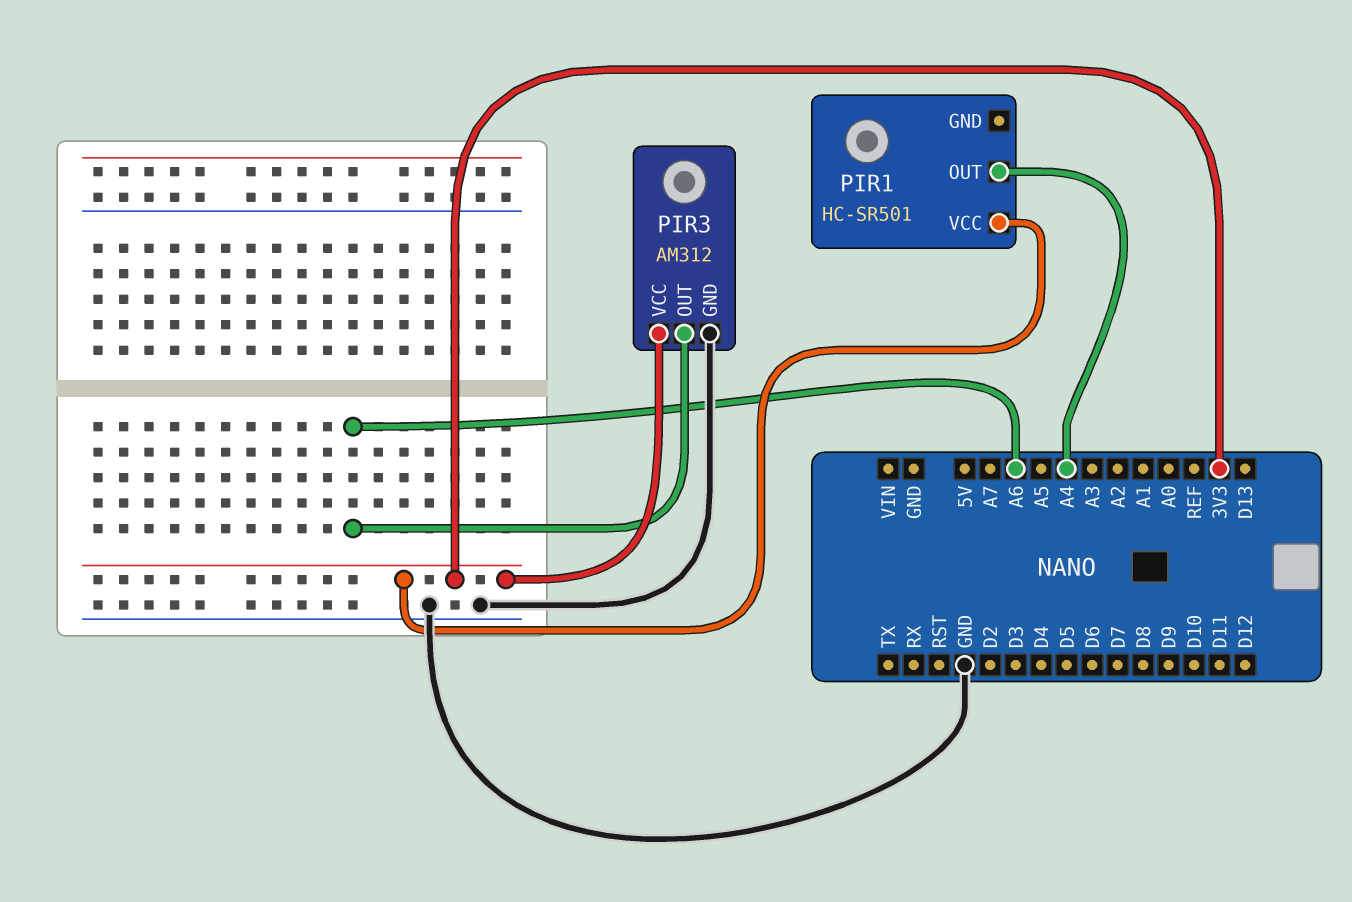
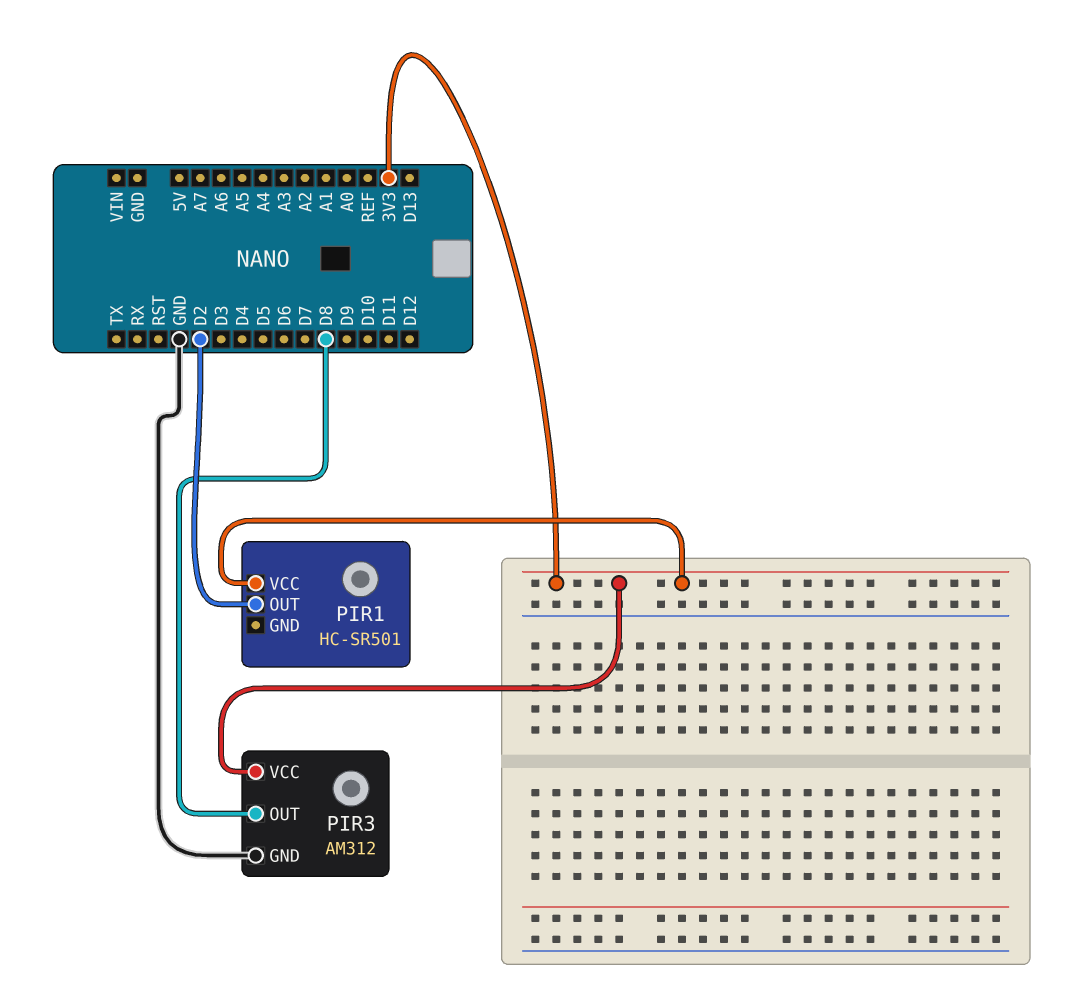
PIR1 pin OUT: A4 -> D2
PIR3 pin OUT: A6 -> D8

